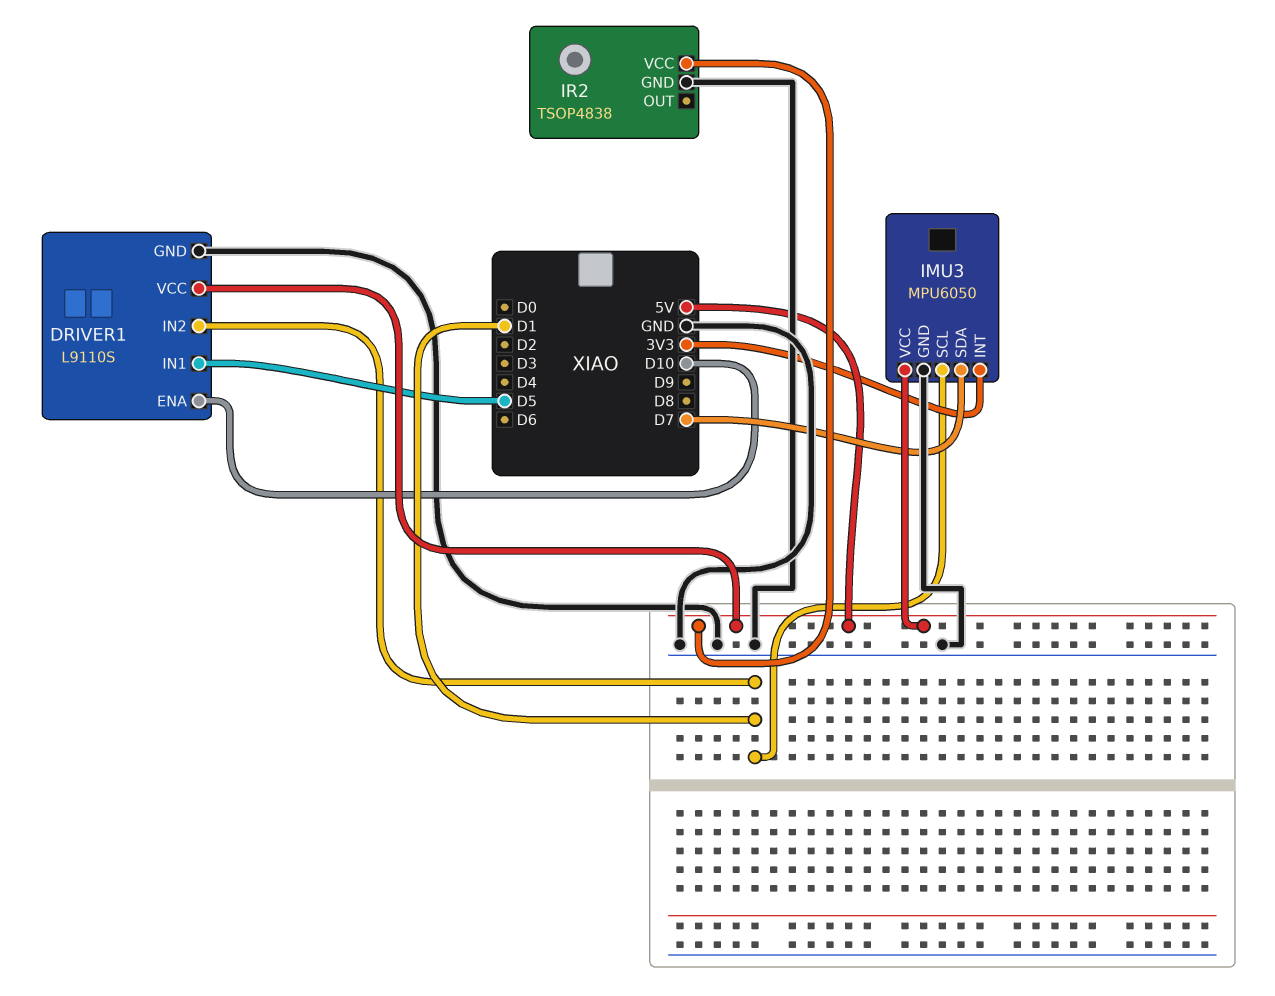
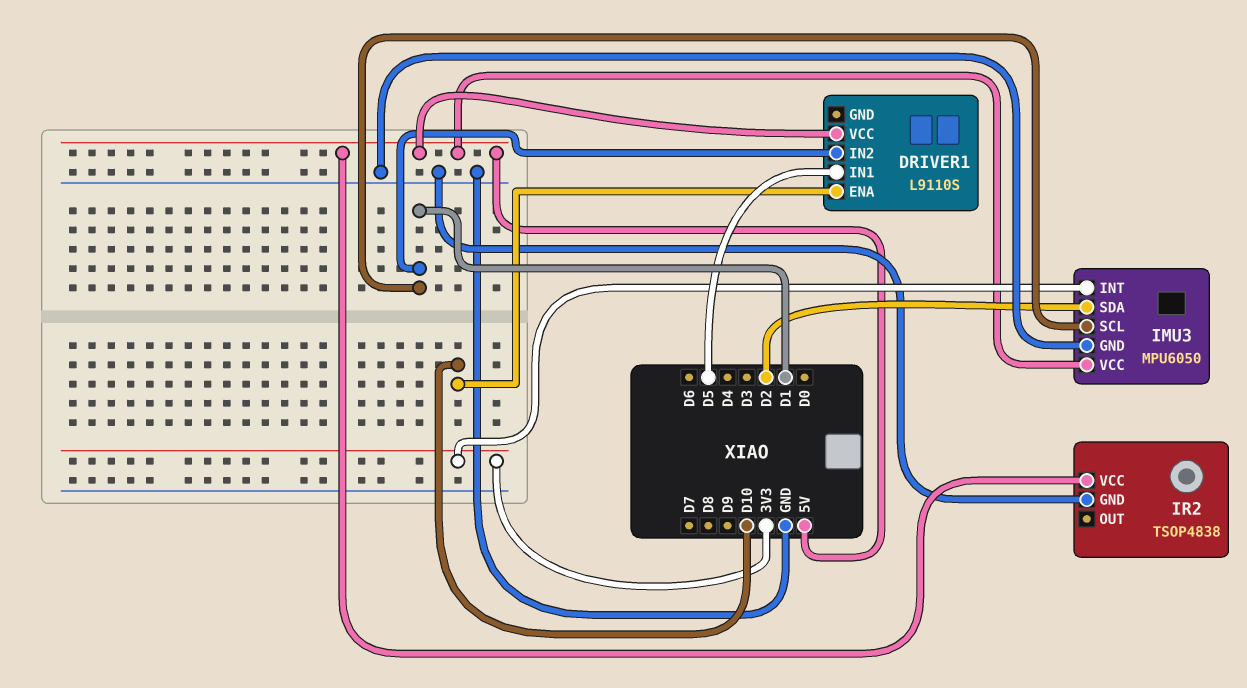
DRIVER1 pin GND: GND -> none
IMU3 pin SDA: D7 -> D2

